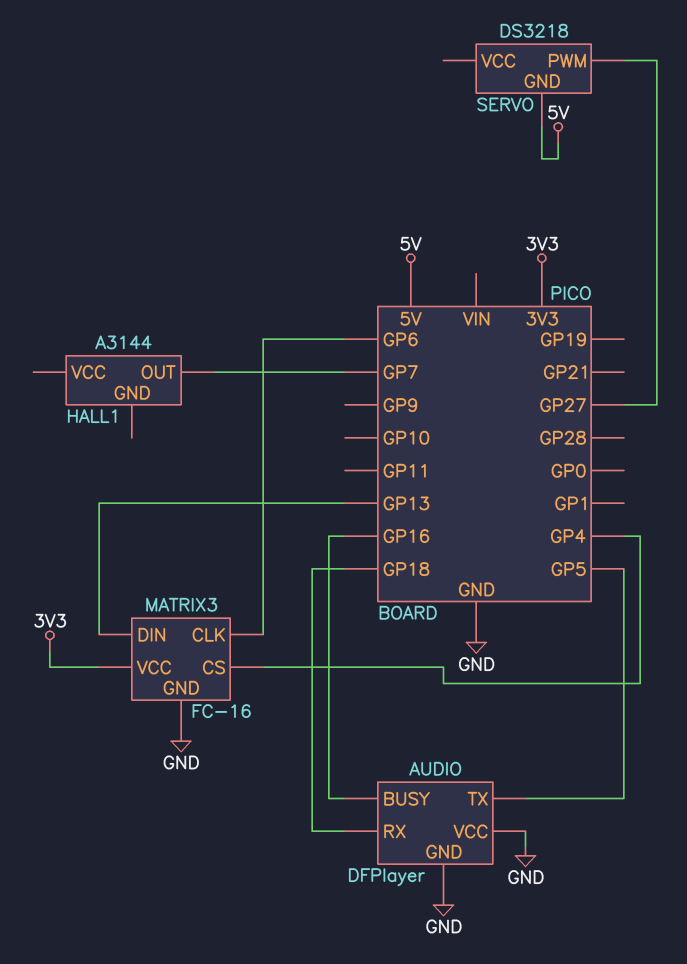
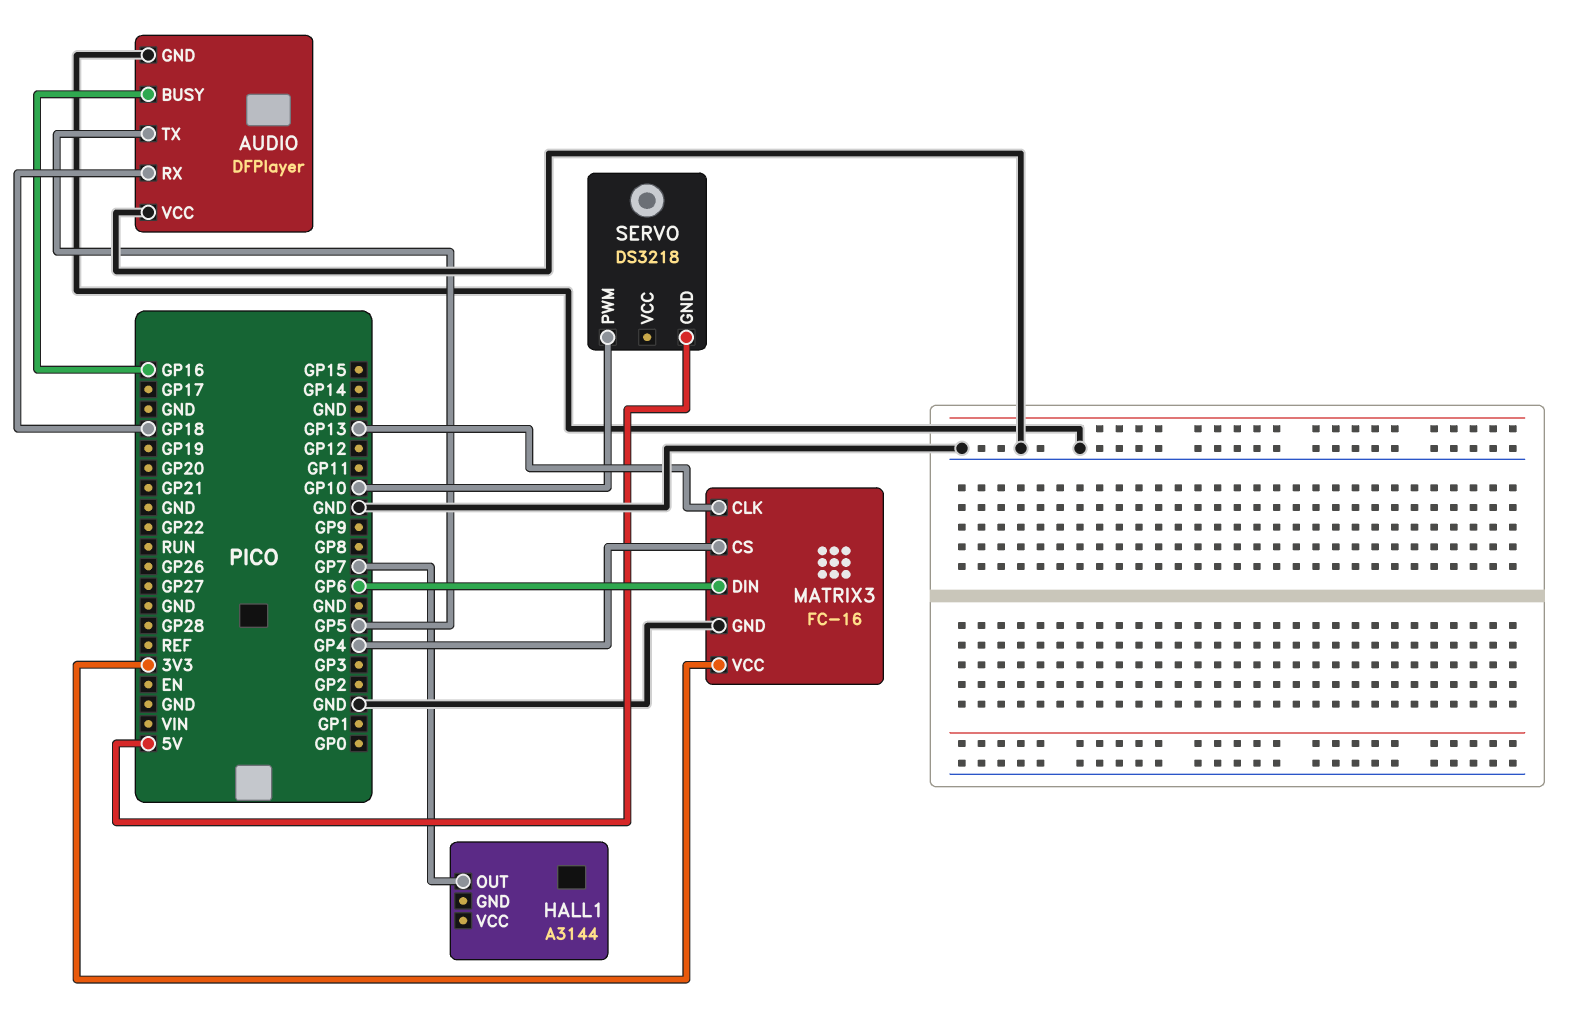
MATRIX3 pin CLK: GP6 -> GP13
MATRIX3 pin DIN: GP13 -> GP6
SERVO pin PWM: GP27 -> GP10

